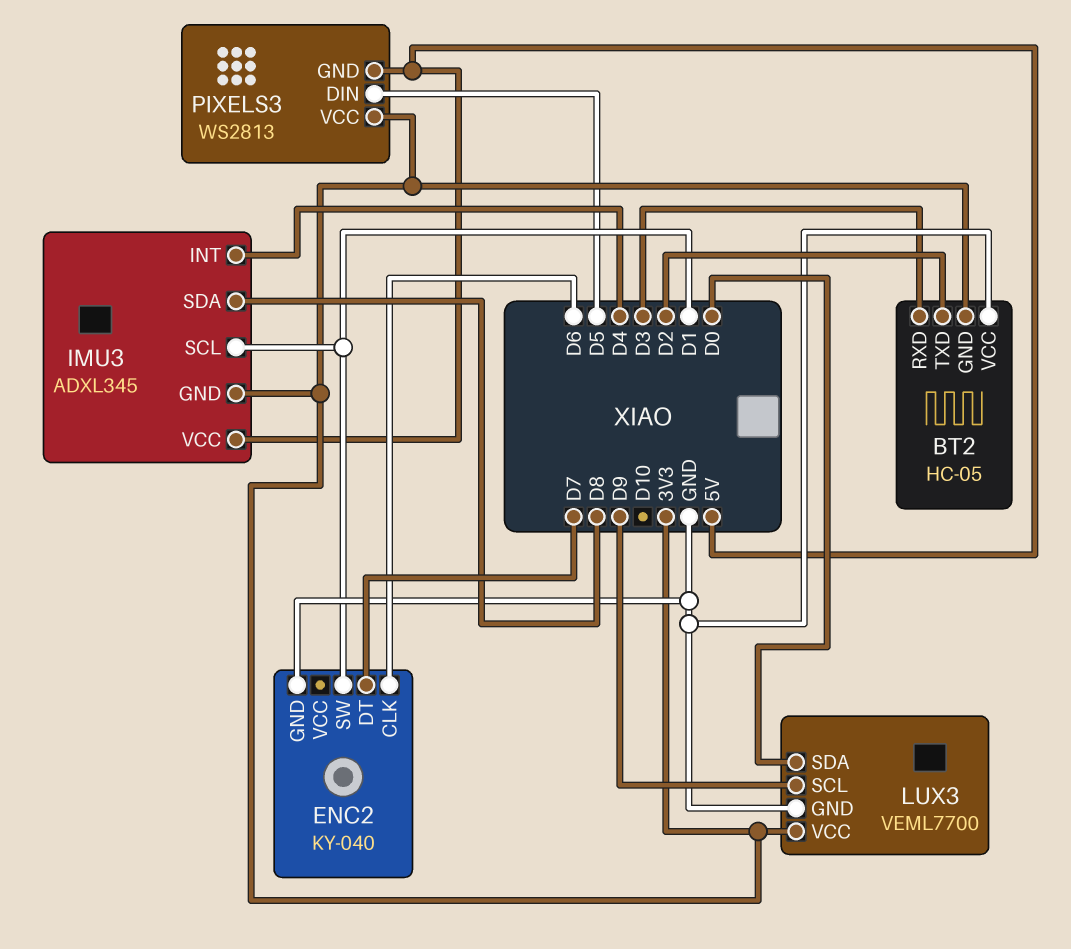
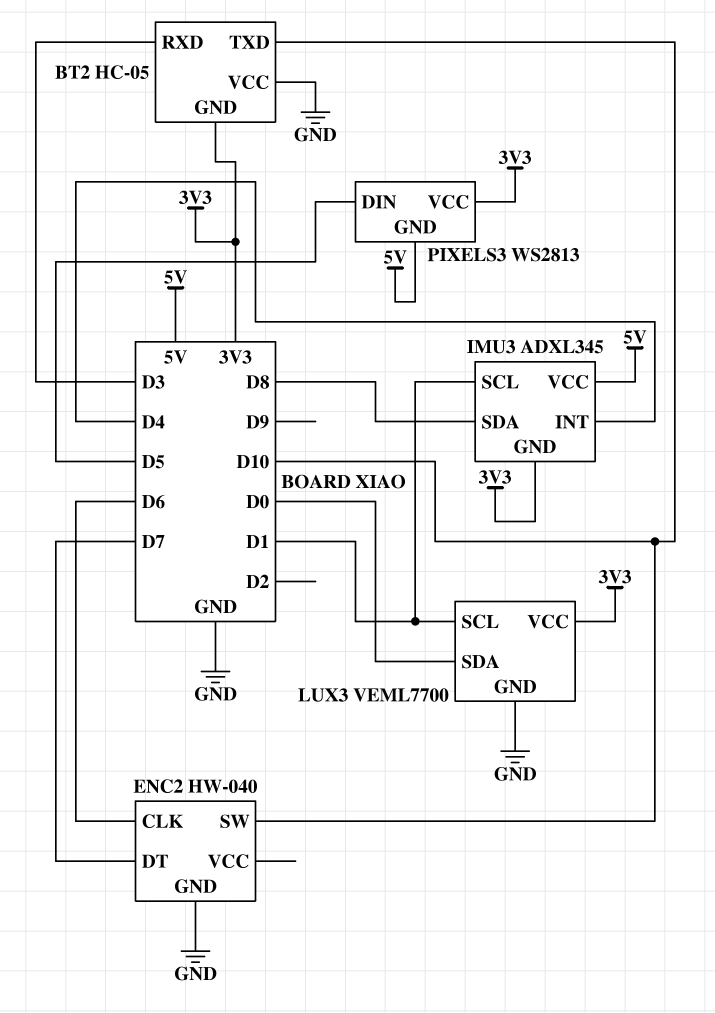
BT2 pin TXD: D2 -> D10
ENC2: KY-040 -> HW-040
ENC2 pin SW: D1 -> D10
LUX3 pin SCL: D9 -> D1

